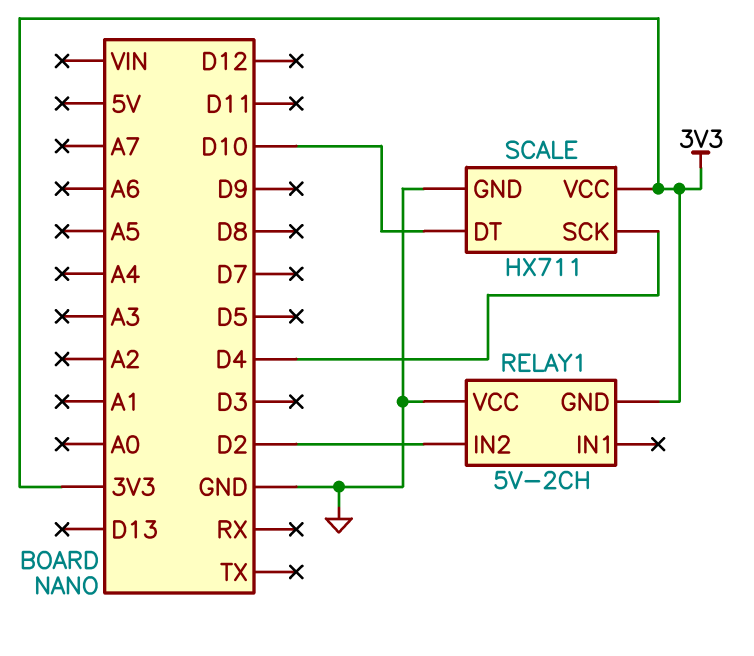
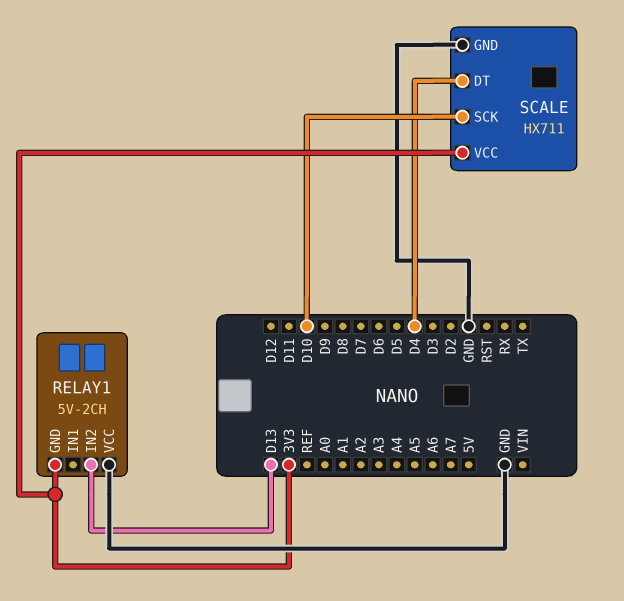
RELAY1 pin IN2: D2 -> D13
SCALE pin DT: D10 -> D4
SCALE pin SCK: D4 -> D10

